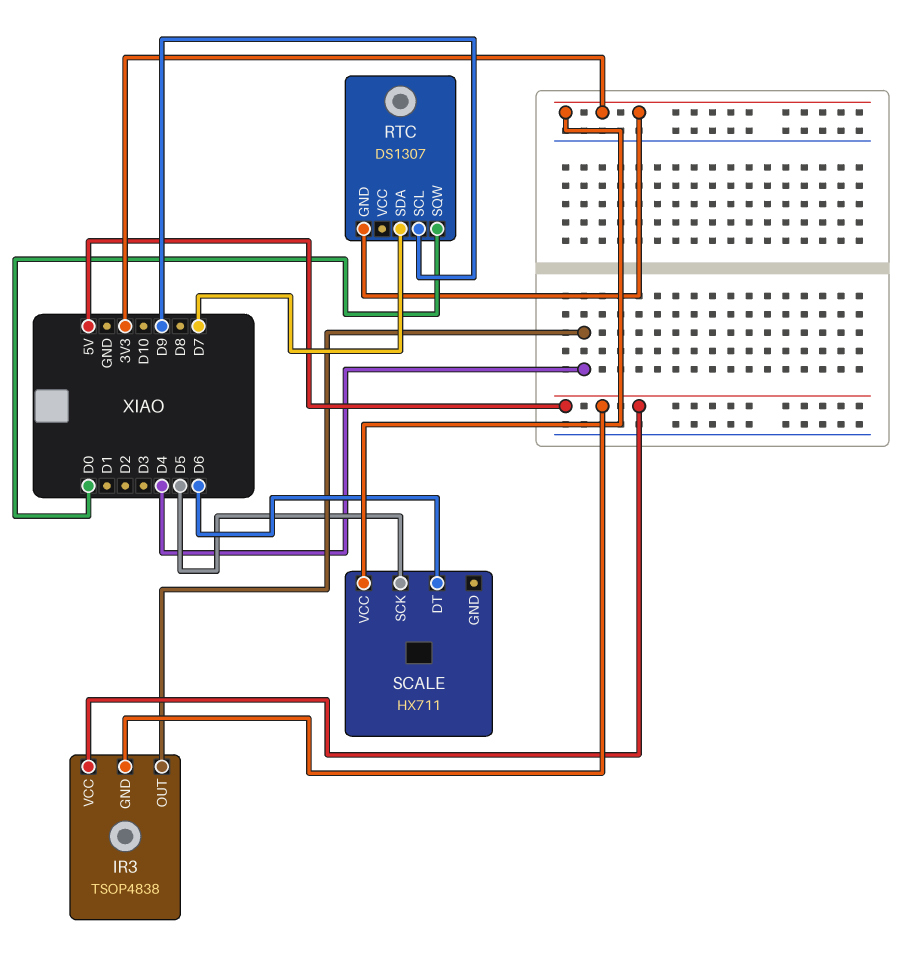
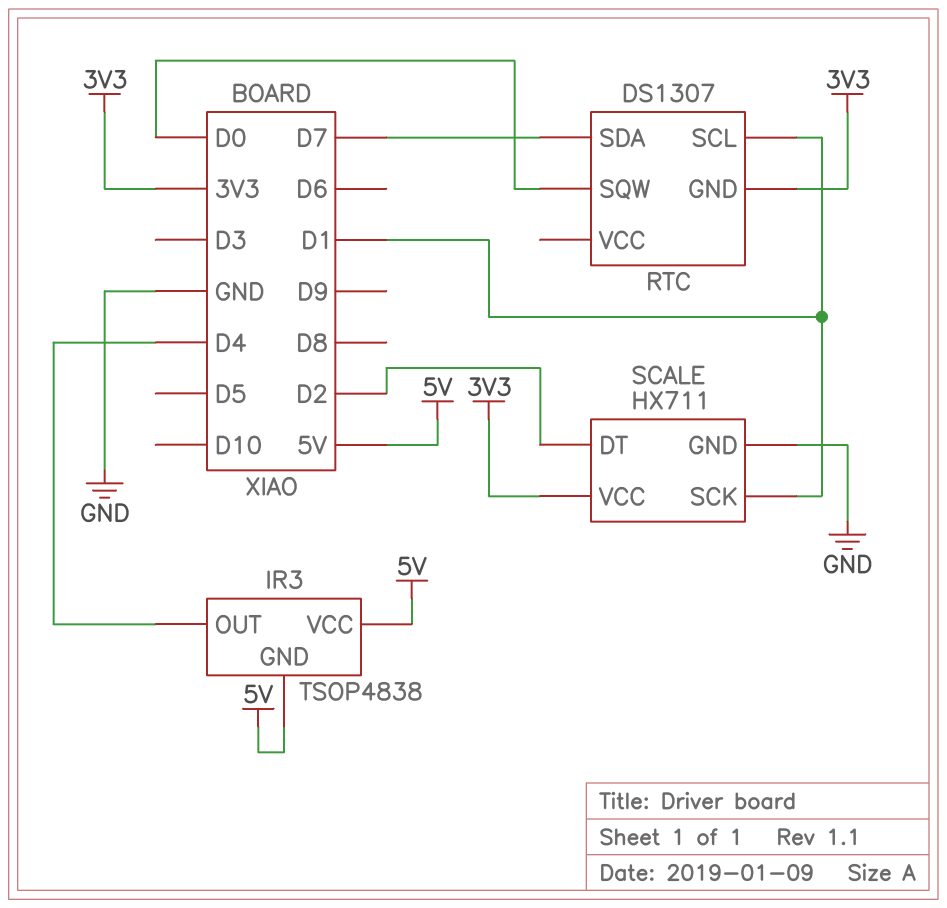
RTC pin SCL: D9 -> D1
SCALE pin DT: D6 -> D2
SCALE pin GND: none -> GND
SCALE pin SCK: D5 -> D1

